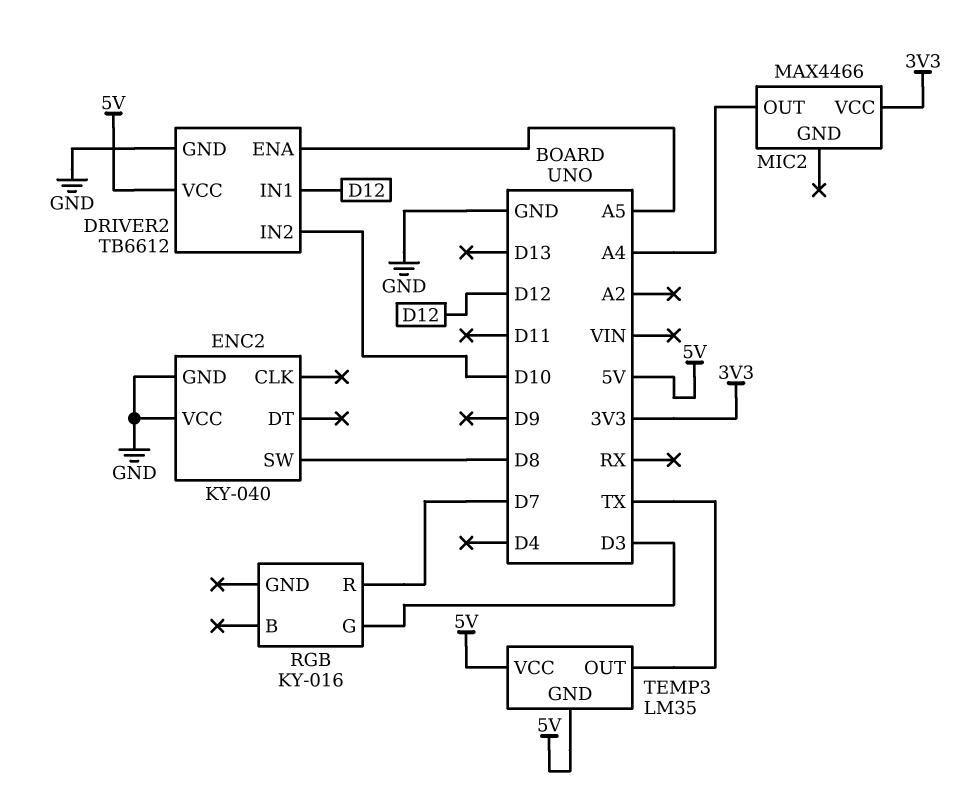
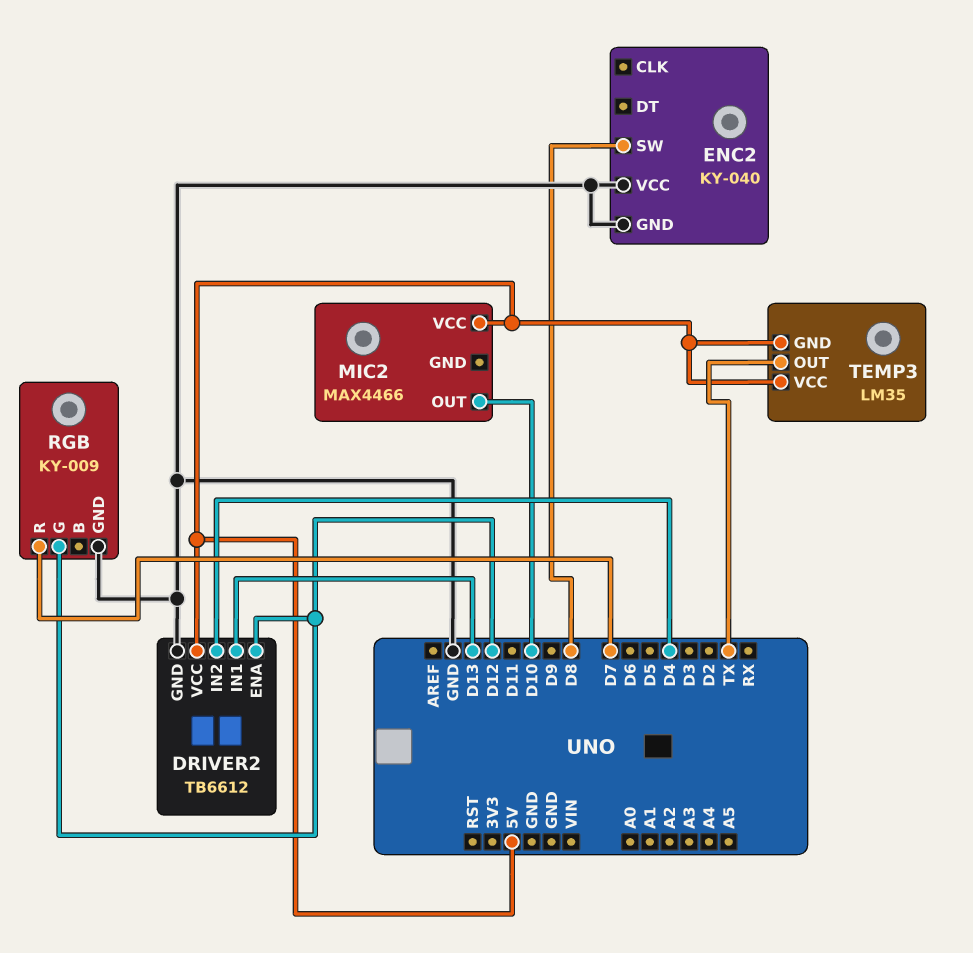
DRIVER2 pin ENA: A5 -> D12
DRIVER2 pin IN1: D12 -> D13
DRIVER2 pin IN2: D10 -> D4
MIC2 pin OUT: A4 -> D10
MIC2 pin VCC: 3V3 -> 5V
RGB: KY-016 -> KY-009
RGB pin G: D3 -> D12
RGB pin GND: none -> GND

